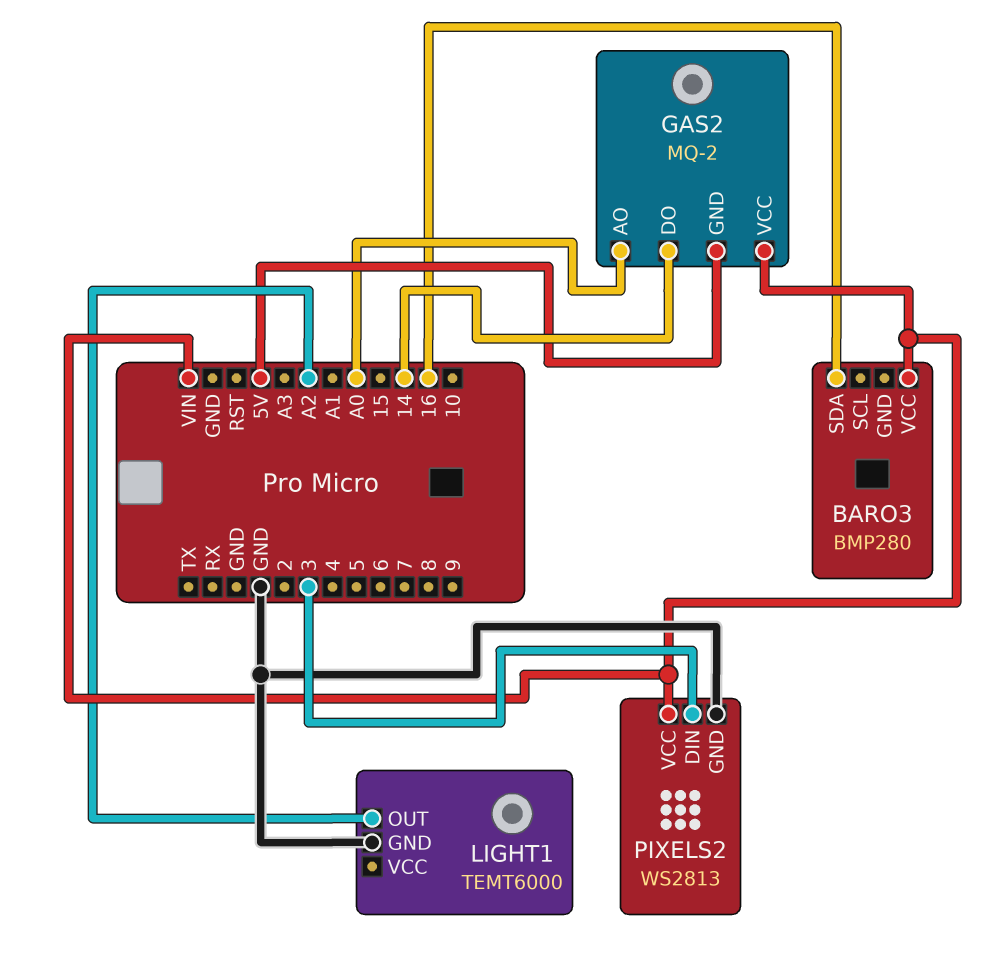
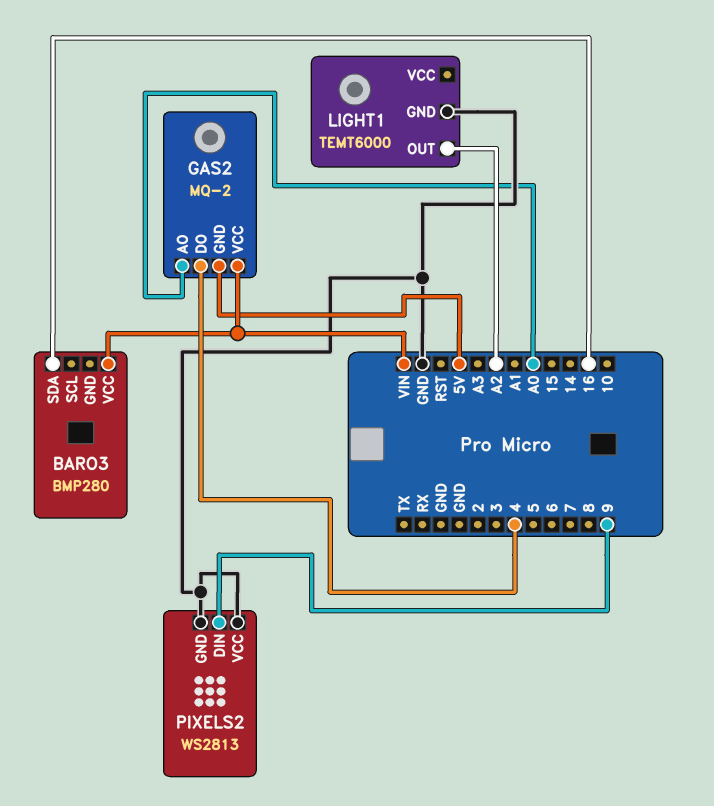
GAS2 pin DO: 14 -> 4
PIXELS2 pin DIN: 3 -> 9
PIXELS2 pin VCC: VIN -> GND

